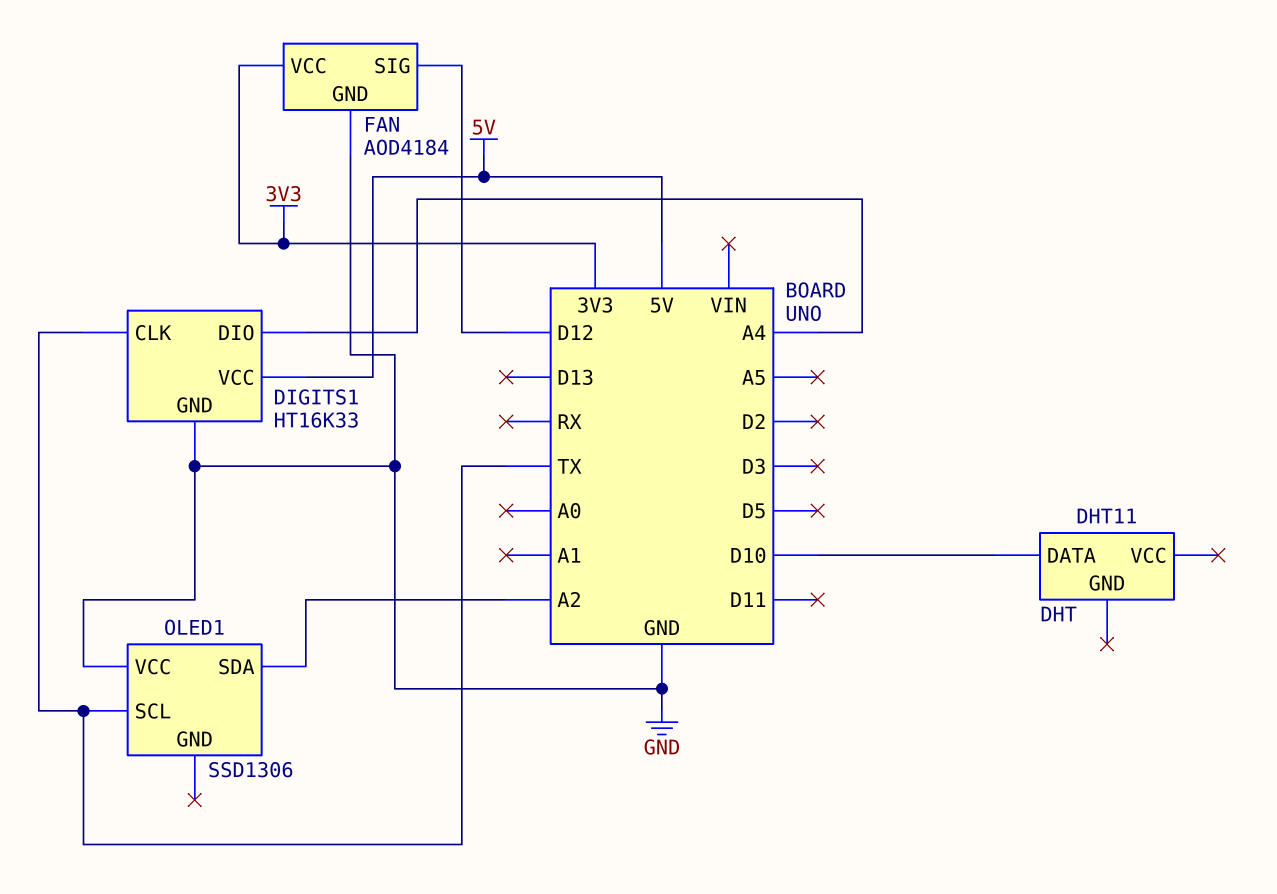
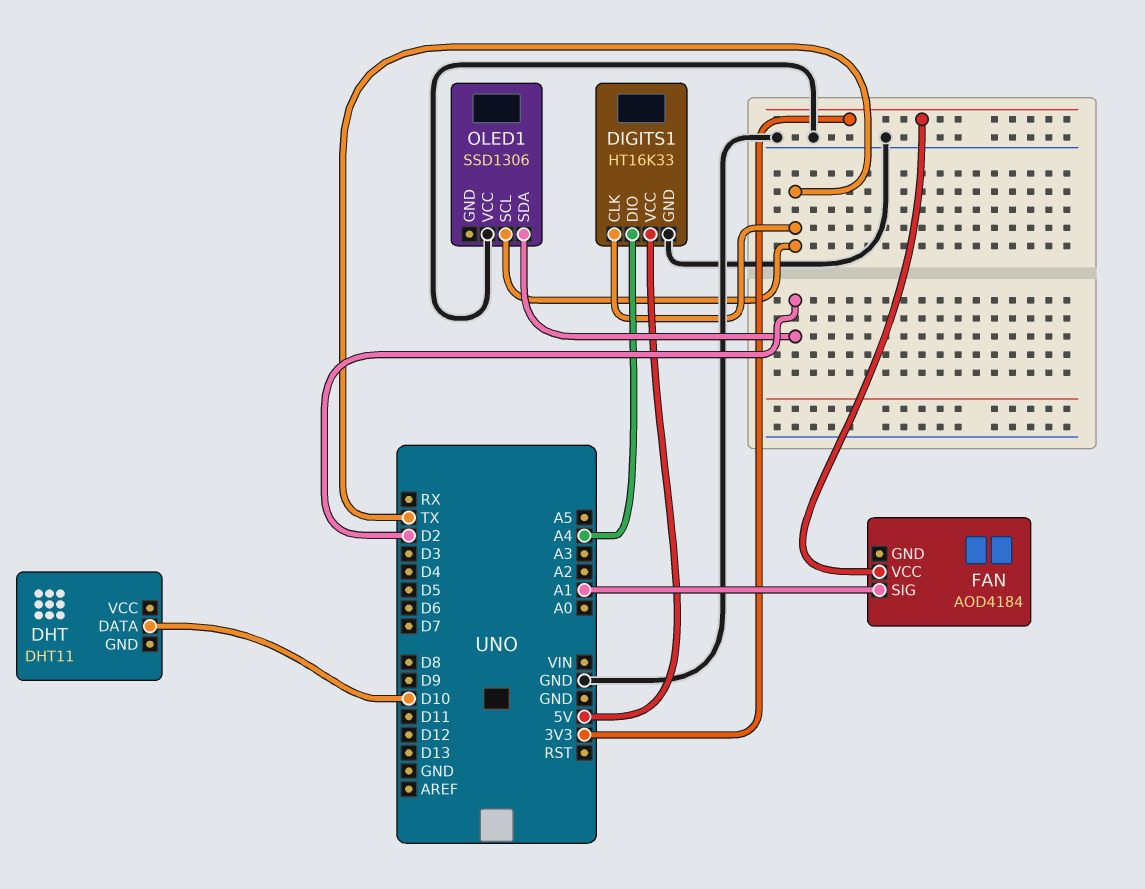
FAN pin GND: GND -> none
FAN pin SIG: D12 -> A1
OLED1 pin SDA: A2 -> D2

